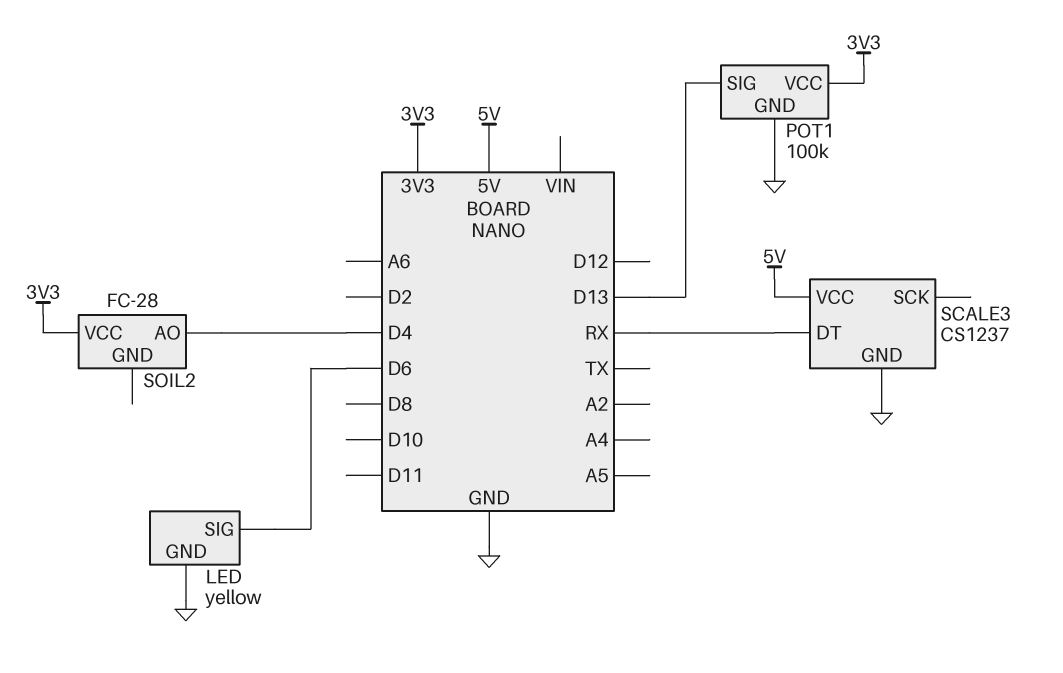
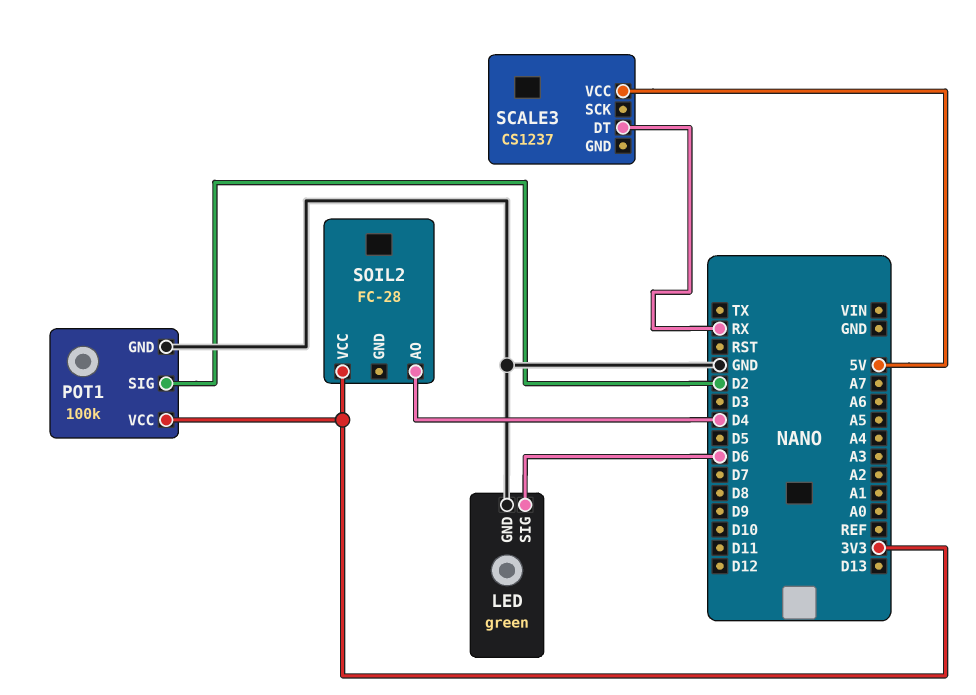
LED: yellow -> green
POT1 pin SIG: D13 -> D2
SCALE3 pin GND: GND -> none

